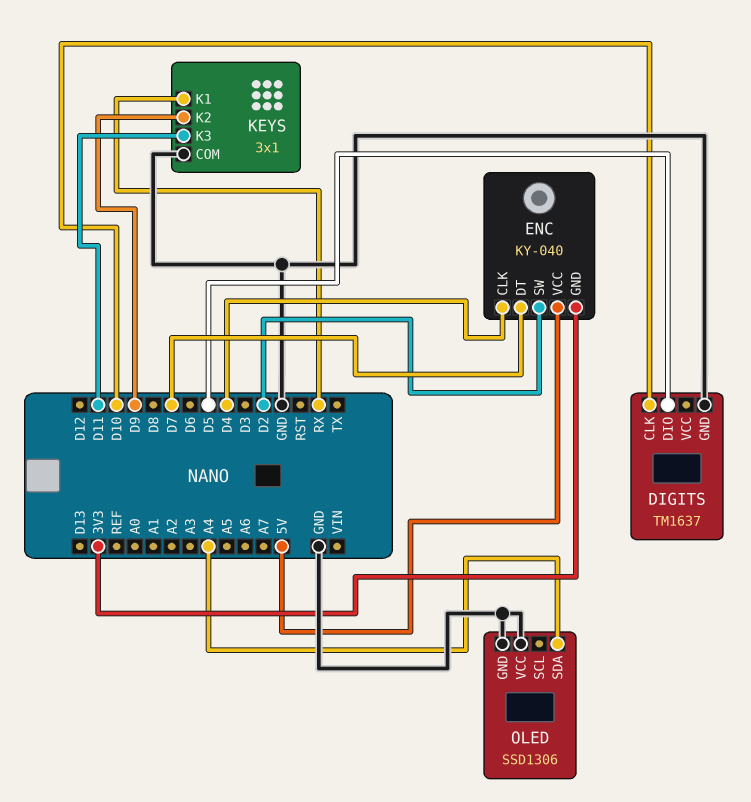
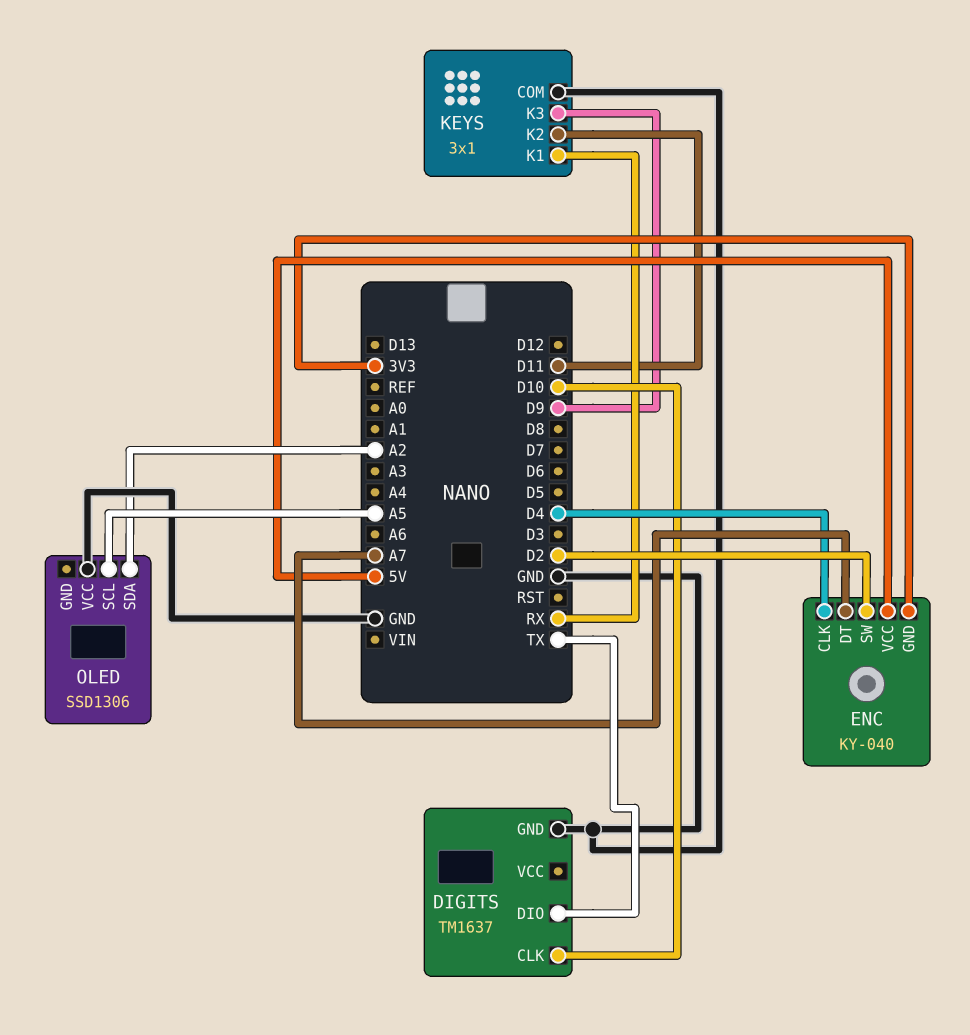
DIGITS pin DIO: D5 -> TX
ENC pin DT: D7 -> A7
KEYS pin K2: D9 -> D11
KEYS pin K3: D11 -> D9
OLED pin GND: GND -> none
OLED pin SCL: none -> A5
OLED pin SDA: A4 -> A2

